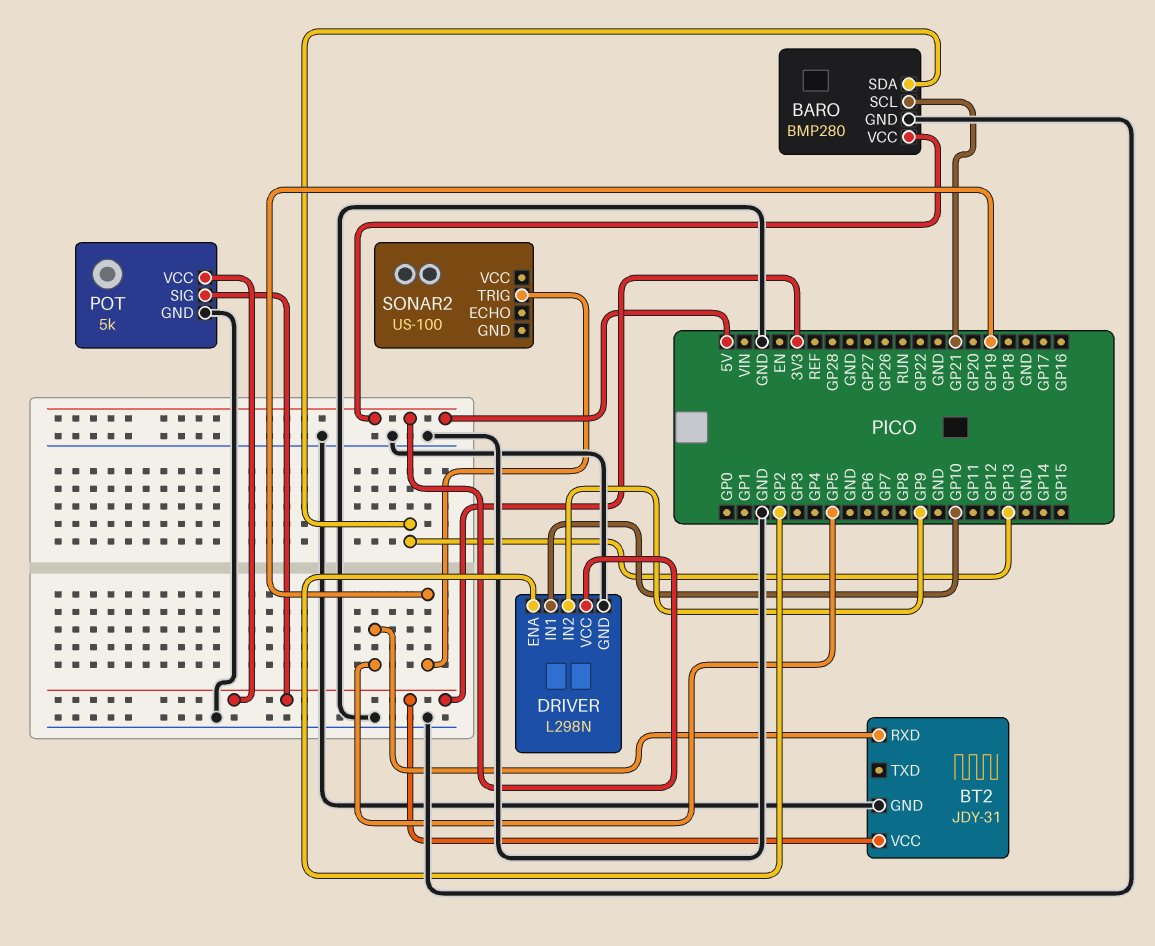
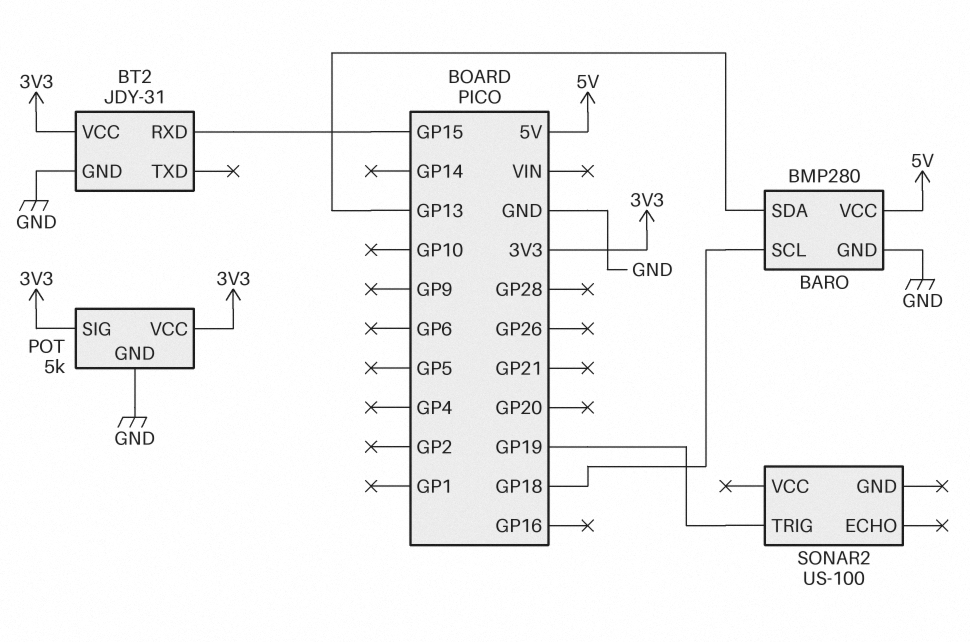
BARO pin SCL: GP21 -> GP18
BT2 pin RXD: GP5 -> GP15
DRIVER: L298N -> none
DRIVER pin ENA: GP2 -> none
DRIVER pin GND: GND -> none
DRIVER pin IN1: GP10 -> none
DRIVER pin IN2: GP9 -> none
DRIVER pin VCC: 5V -> none

